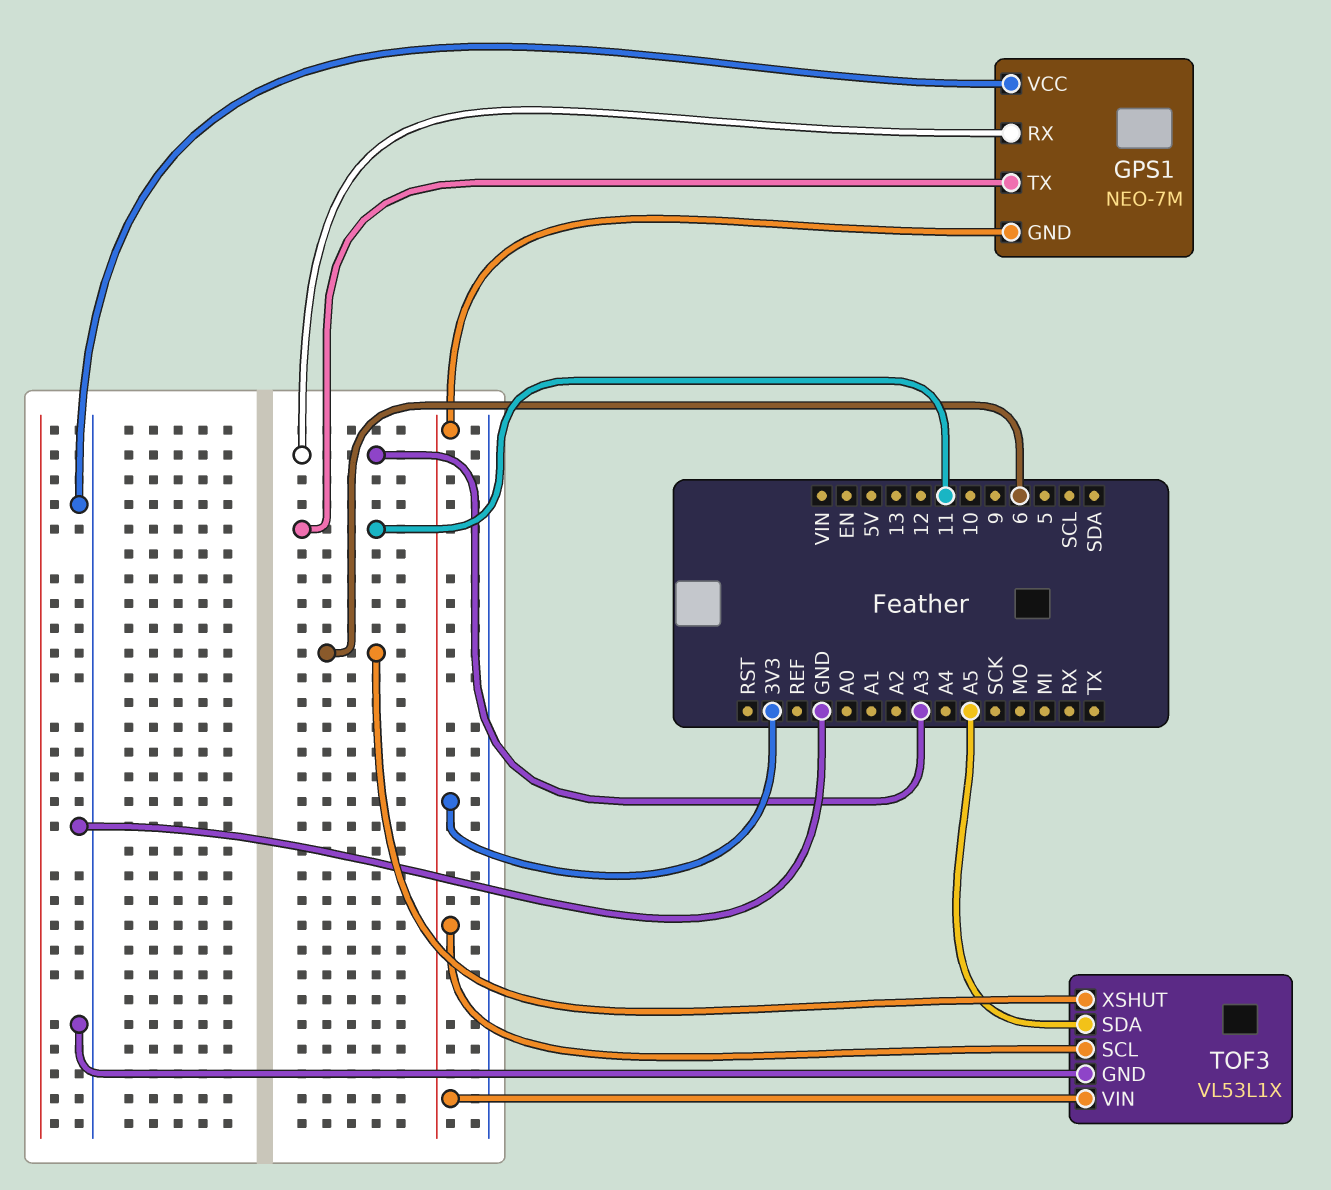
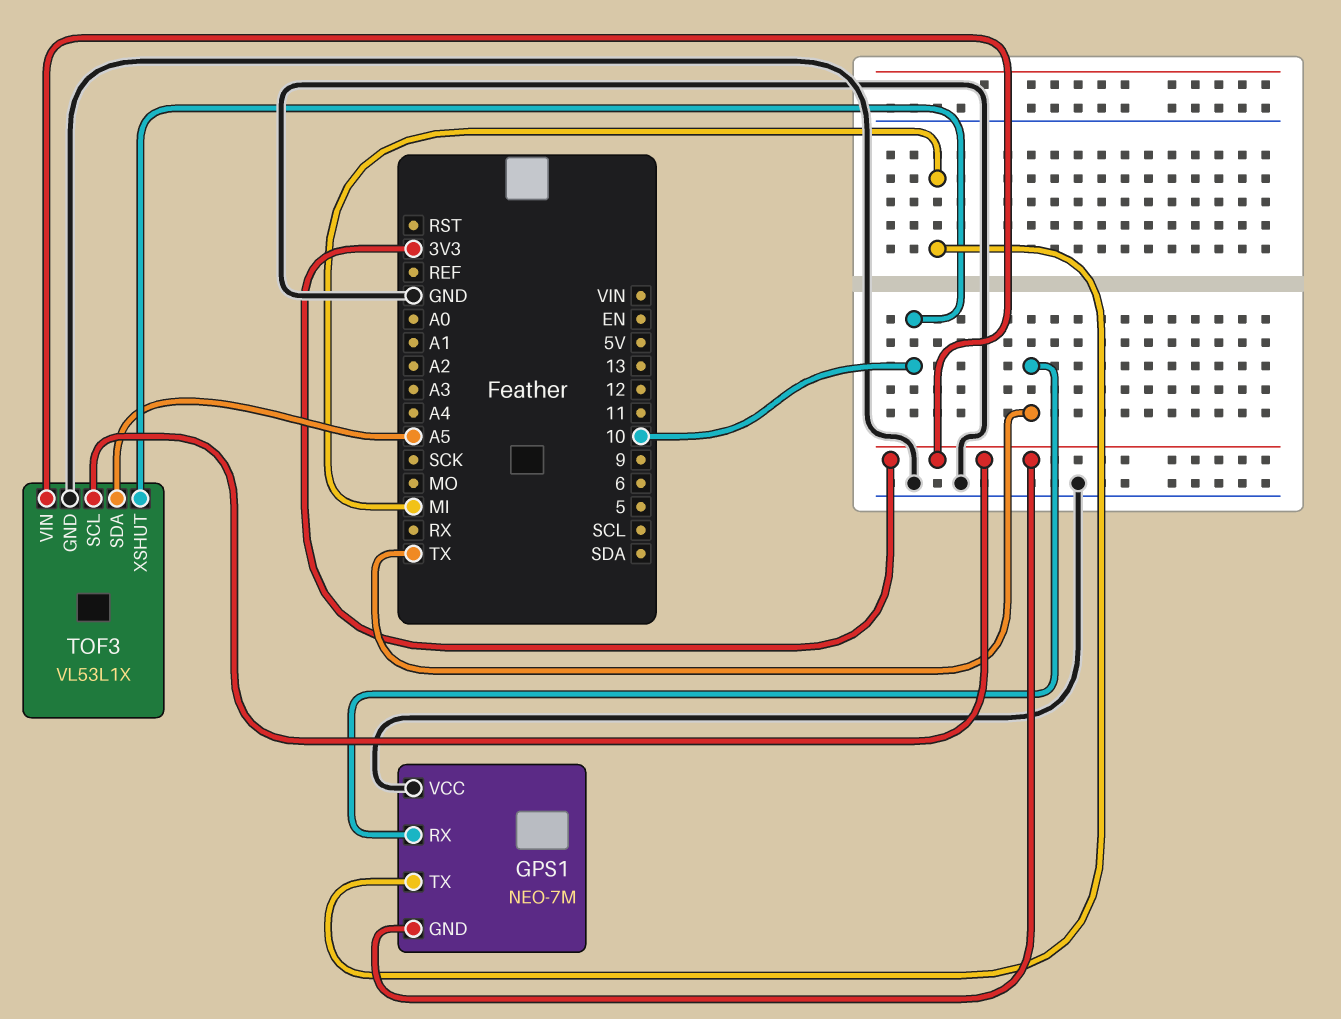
GPS1 pin RX: A3 -> TX
GPS1 pin TX: 11 -> MI
TOF3 pin XSHUT: 6 -> 10

